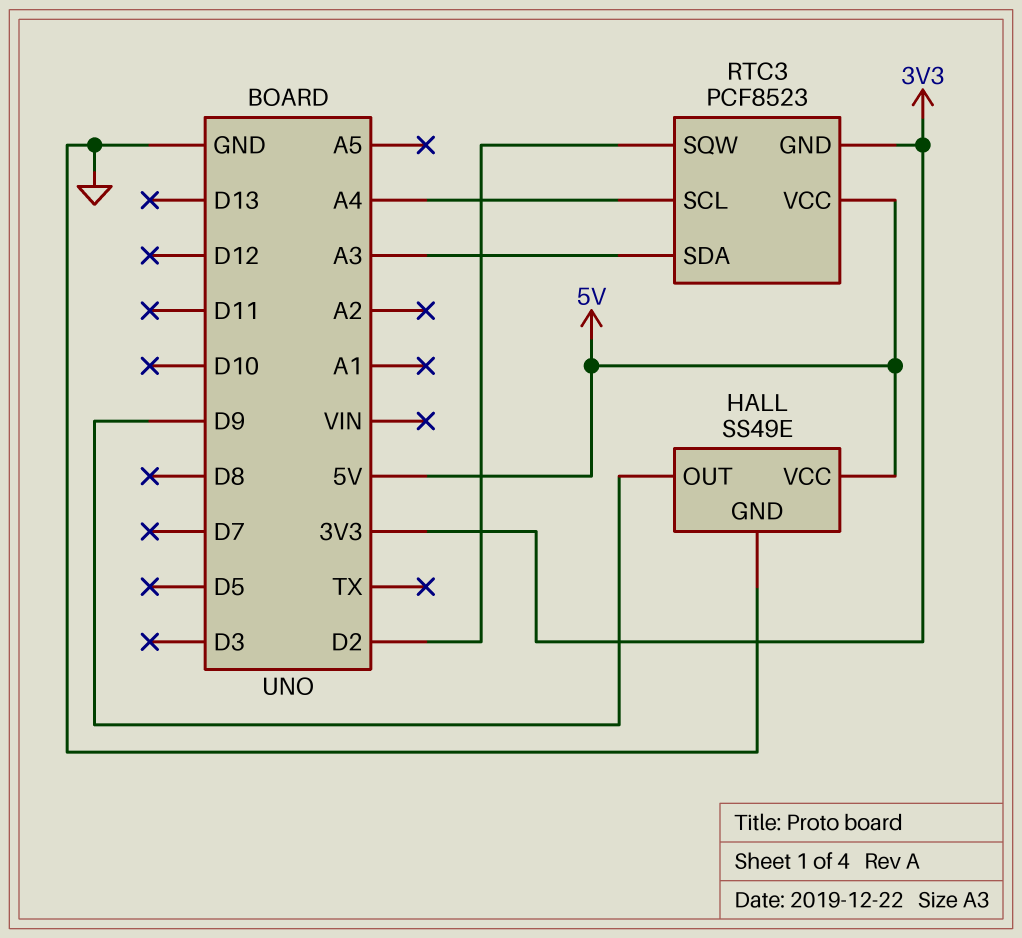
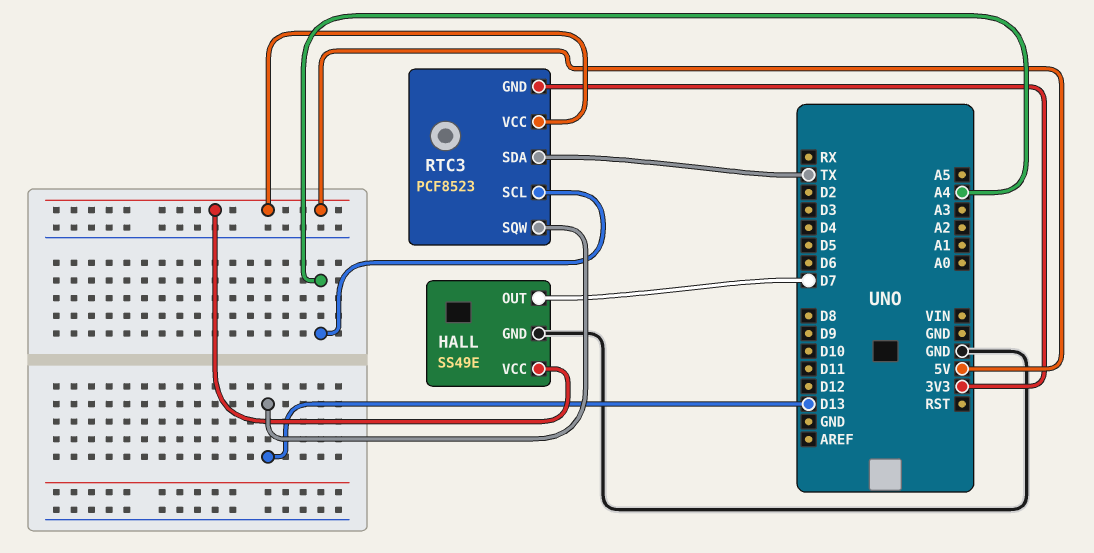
HALL pin OUT: D9 -> D7
RTC3 pin SDA: A3 -> TX
RTC3 pin SQW: D2 -> D13

